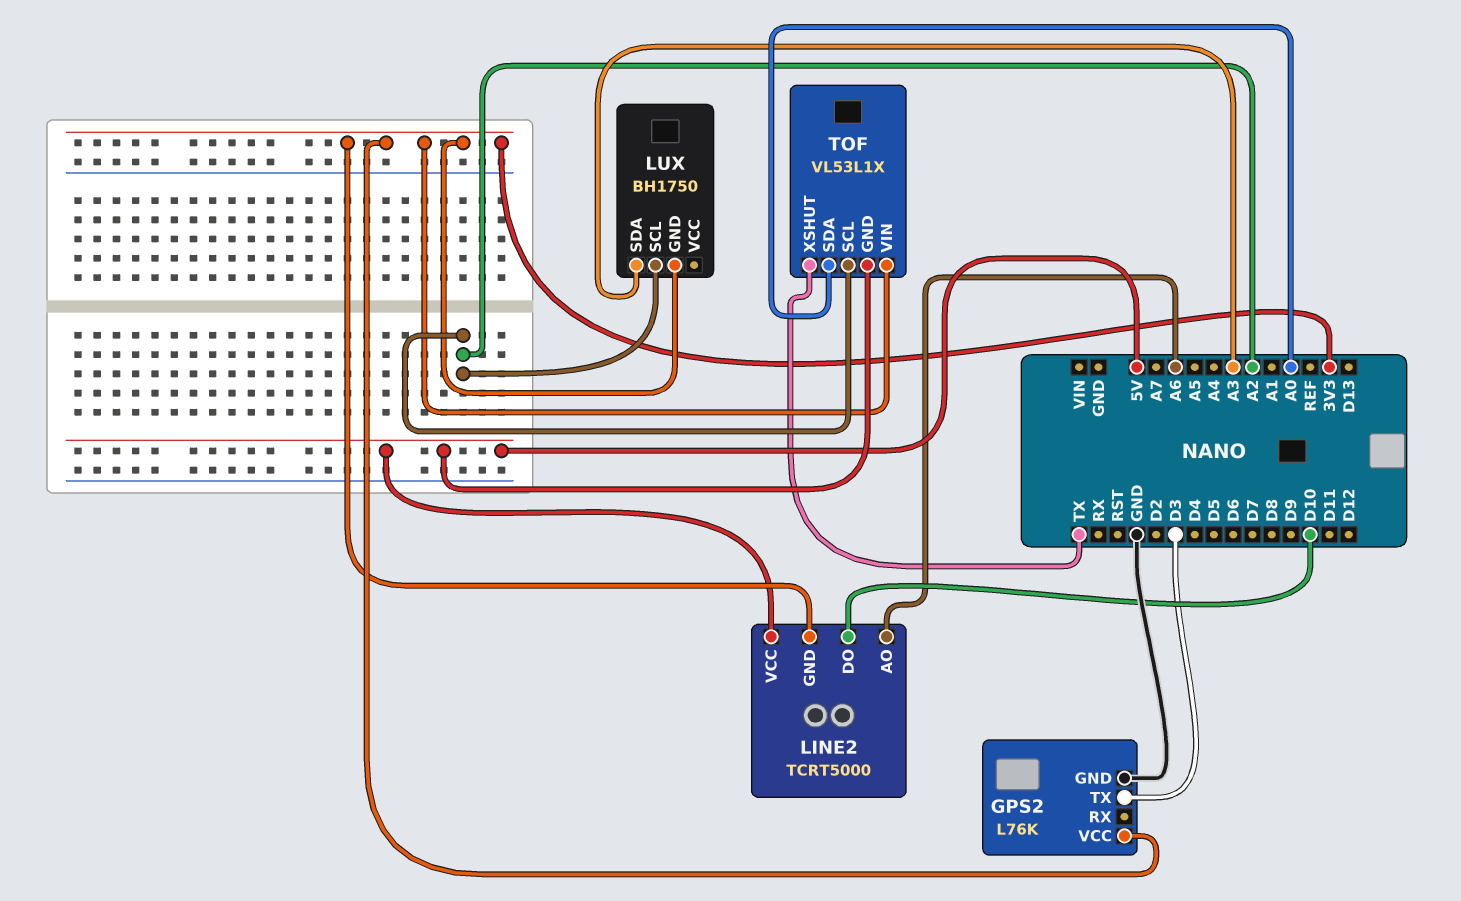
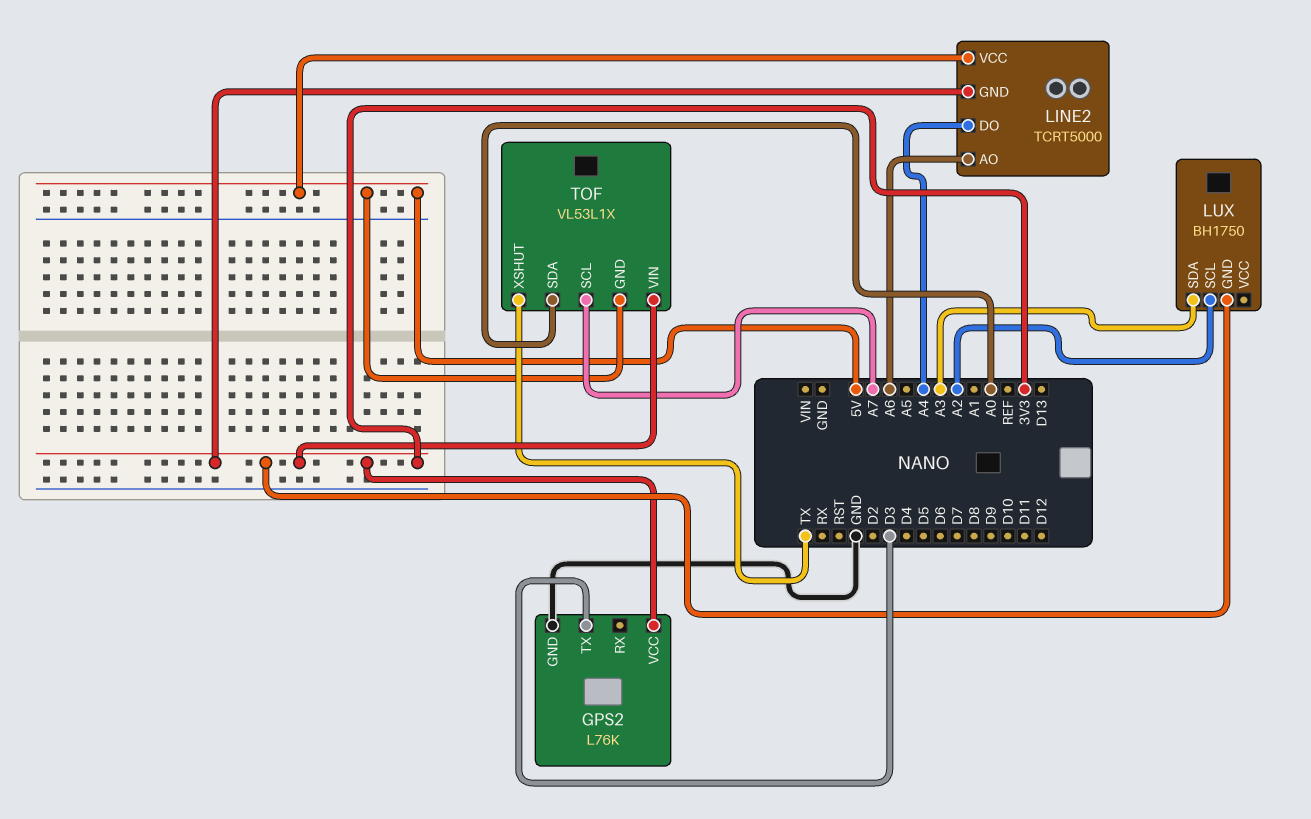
LINE2 pin DO: D10 -> A4
TOF pin SCL: A2 -> A7

